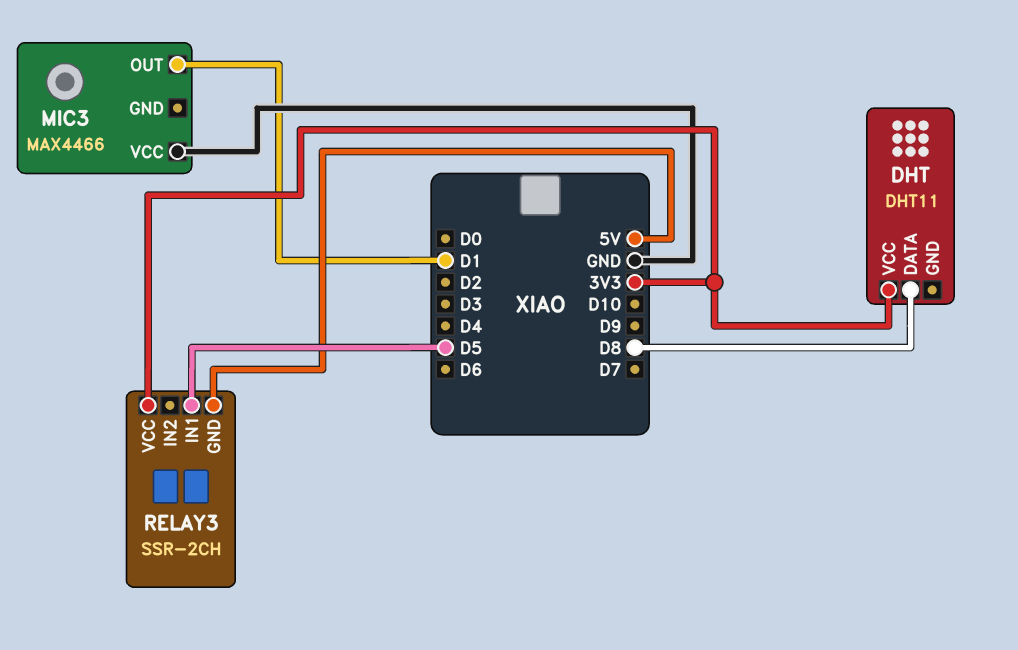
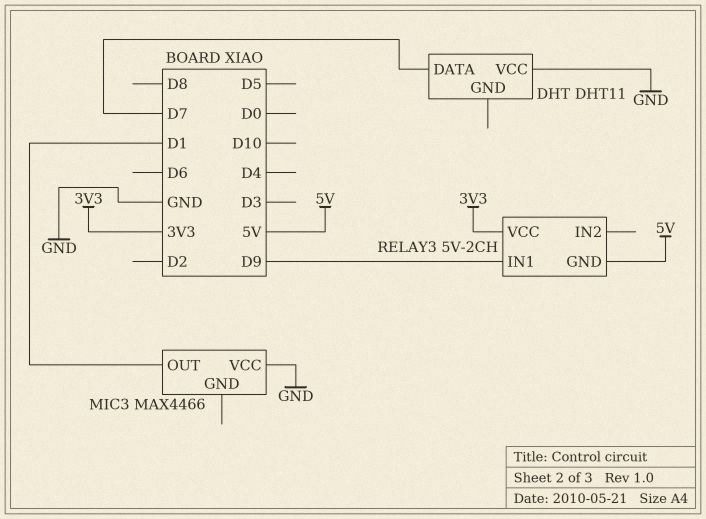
DHT pin DATA: D8 -> D7
DHT pin VCC: 3V3 -> GND
RELAY3: SSR-2CH -> 5V-2CH
RELAY3 pin IN1: D5 -> D9

